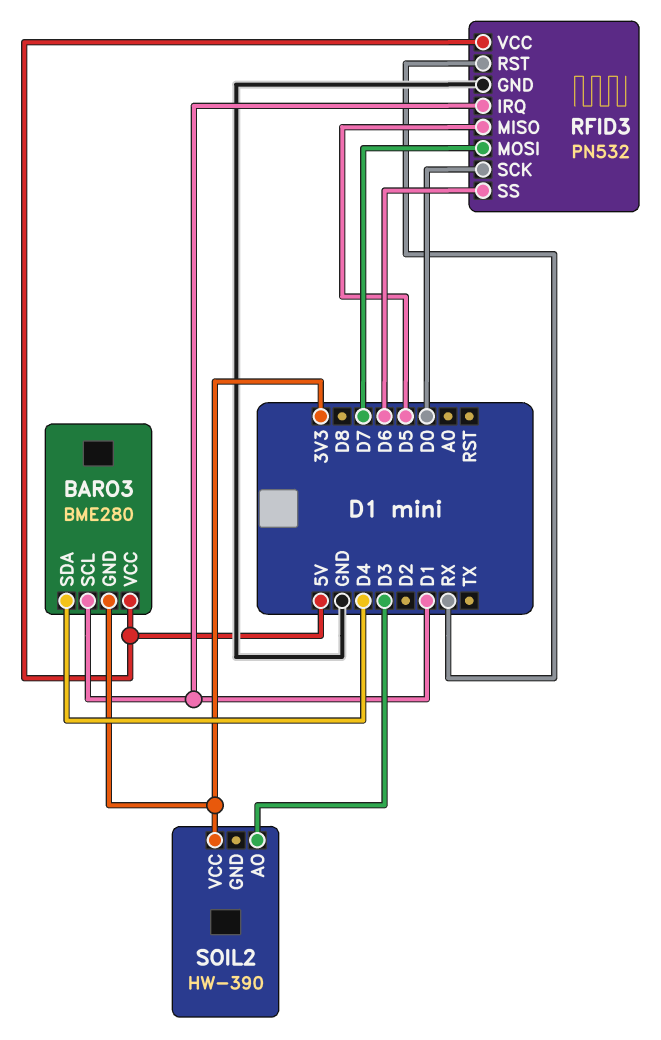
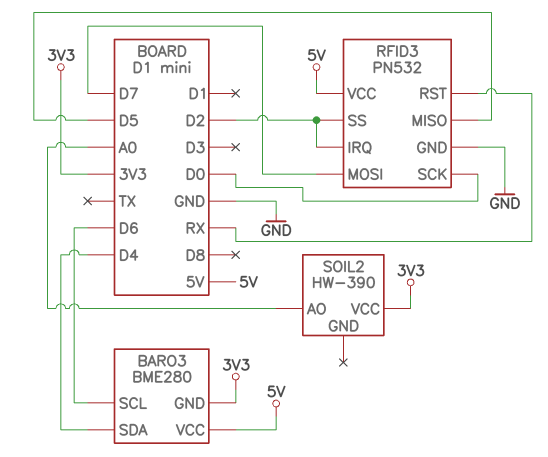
BARO3 pin SCL: D1 -> D6
RFID3 pin IRQ: D1 -> D2
RFID3 pin SS: D6 -> D2
SOIL2 pin AO: D3 -> A0

